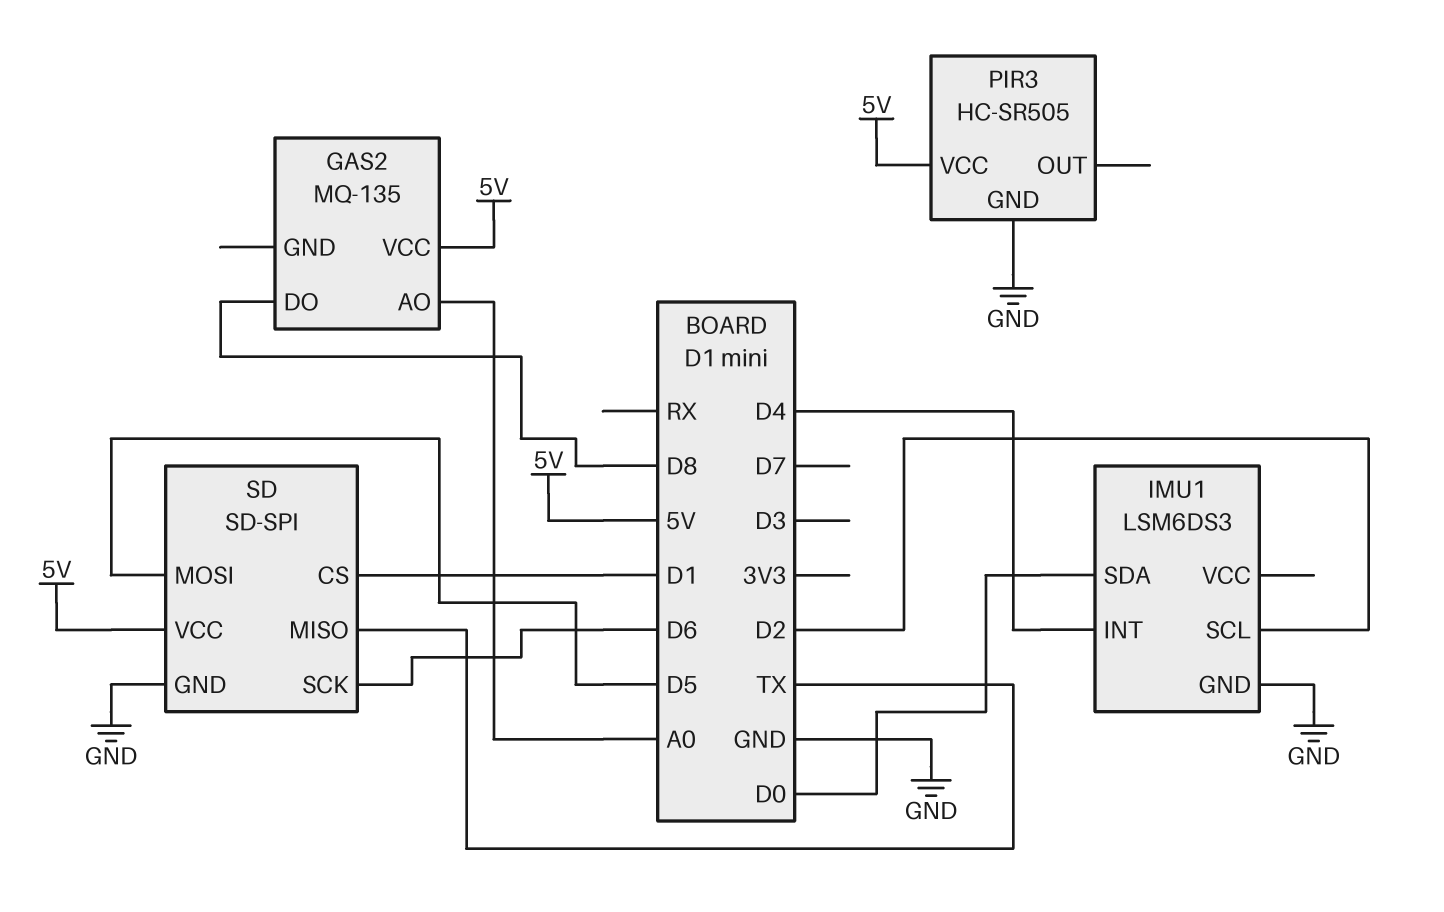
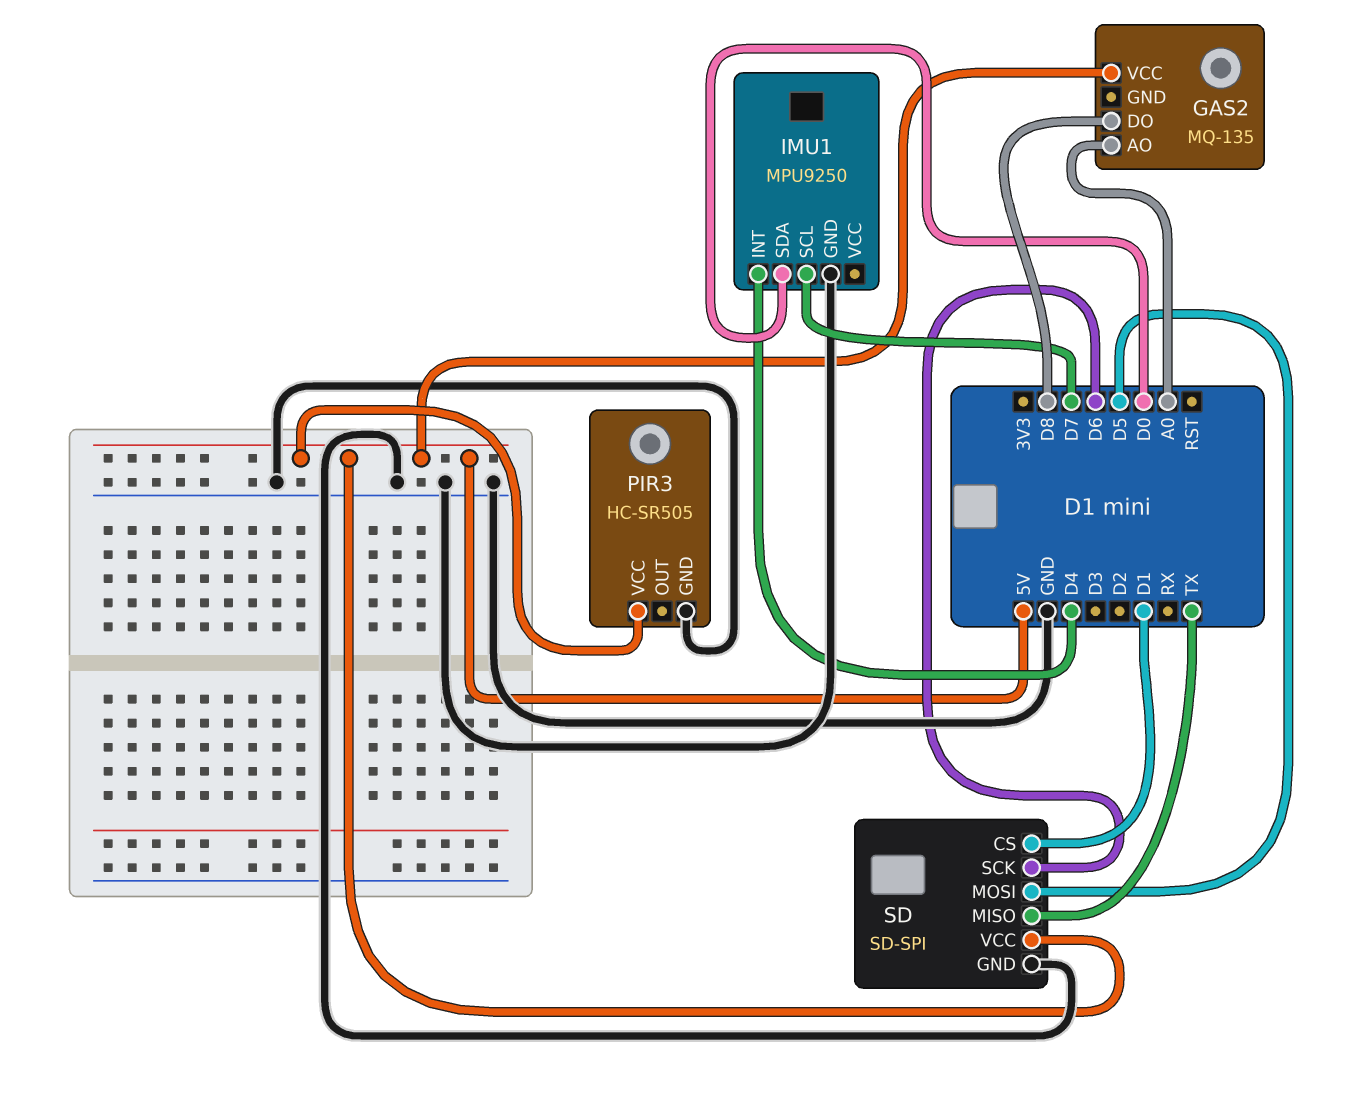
IMU1: LSM6DS3 -> MPU9250
IMU1 pin SCL: D2 -> D7

